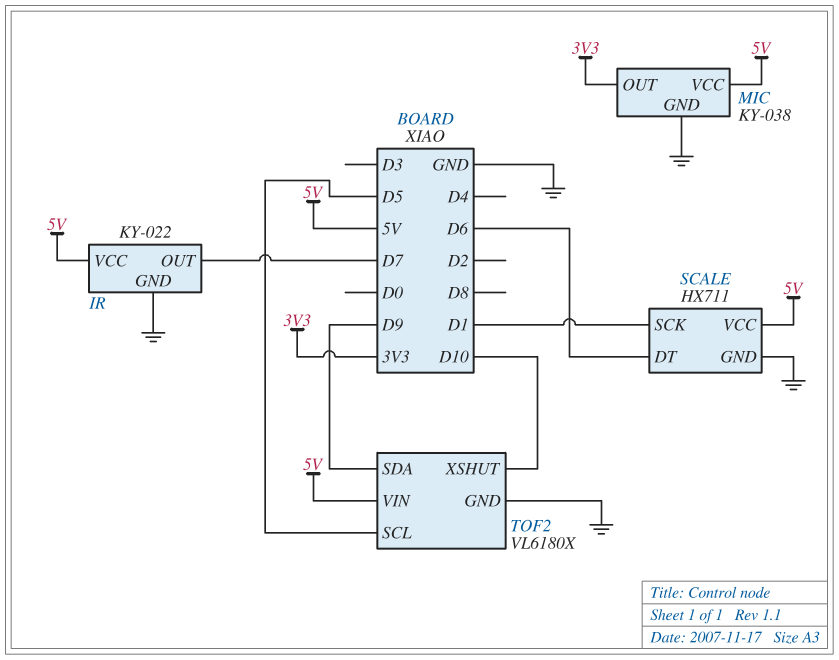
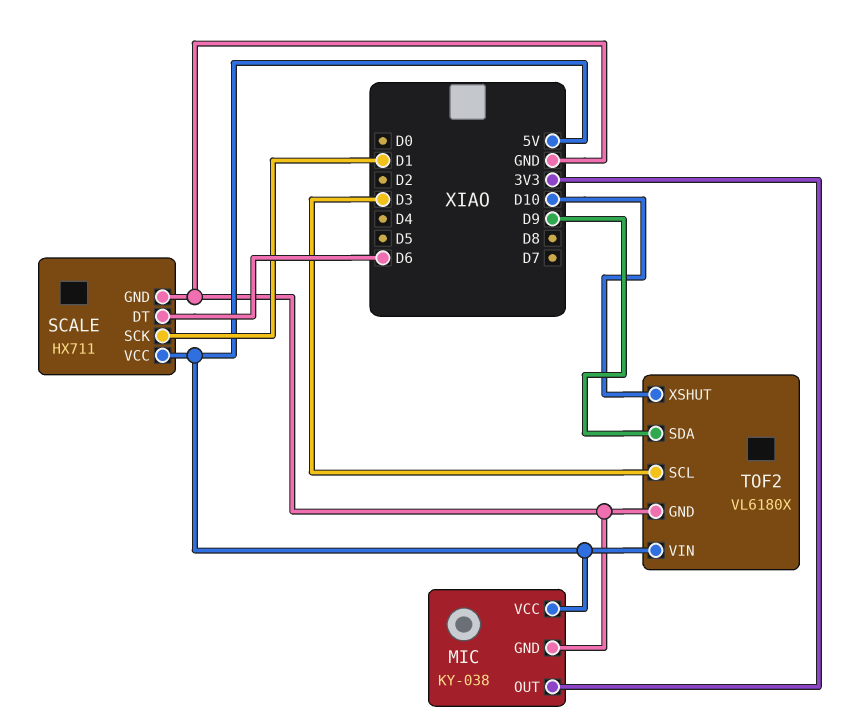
IR: KY-022 -> none
IR pin GND: GND -> none
IR pin OUT: D7 -> none
IR pin VCC: 5V -> none
TOF2 pin SCL: D5 -> D3

